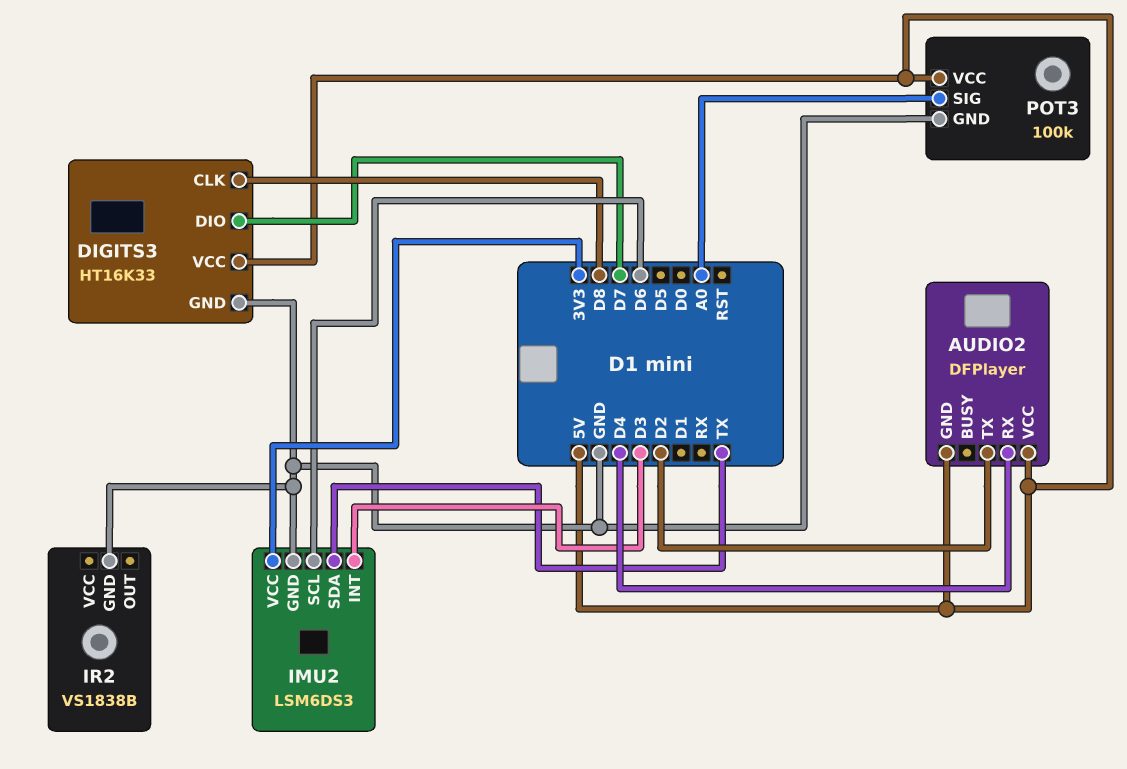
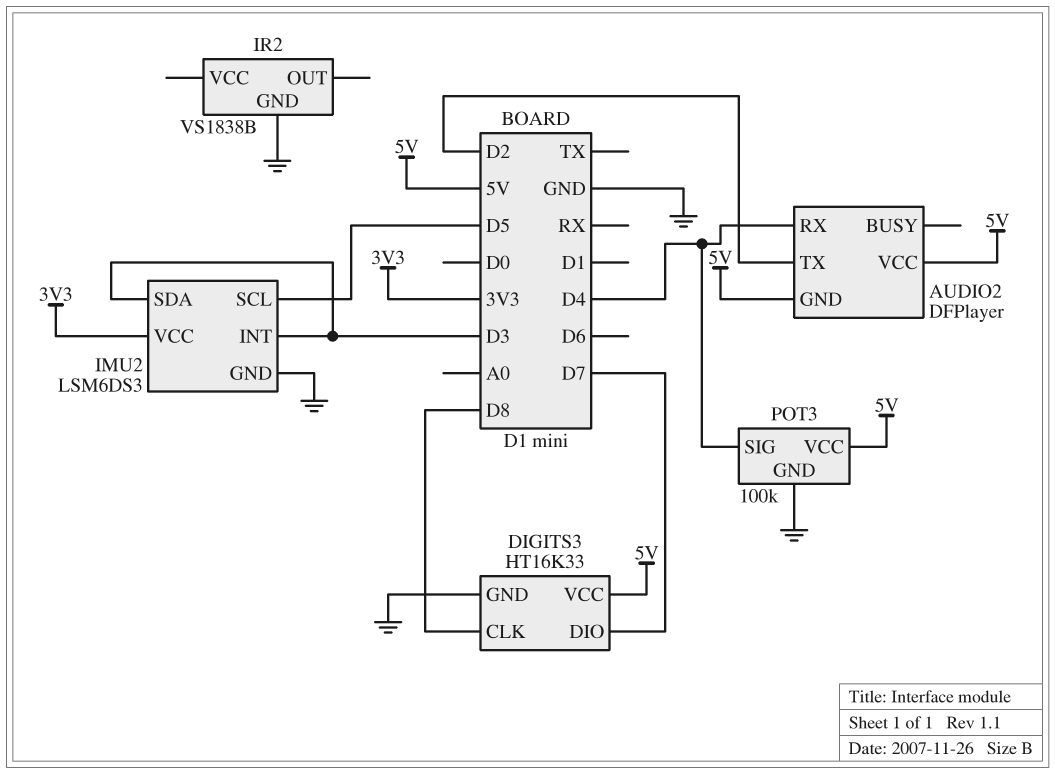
IMU2 pin SCL: D6 -> D5
IMU2 pin SDA: TX -> D3
POT3 pin SIG: A0 -> D4

